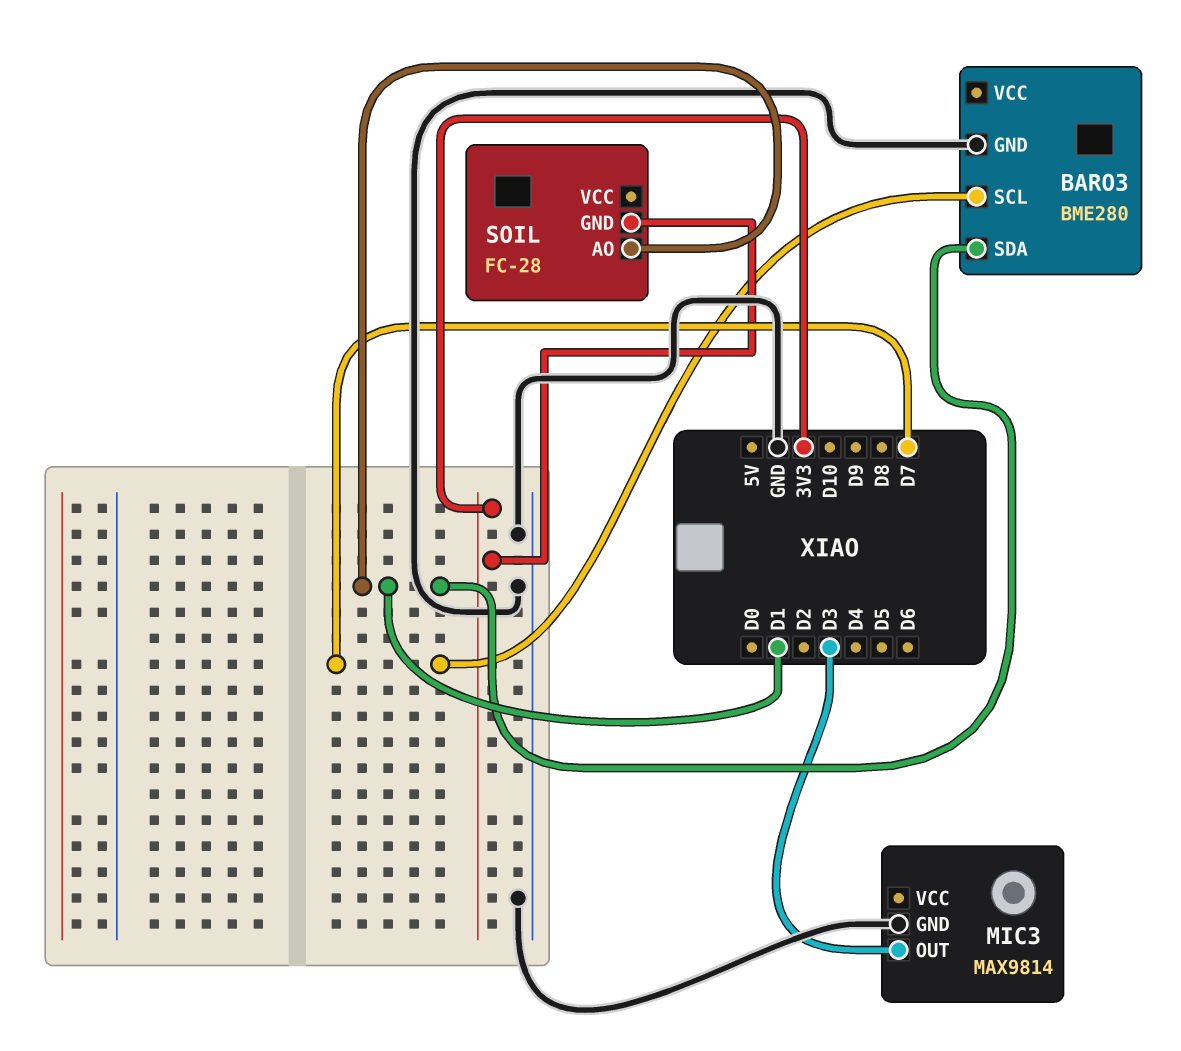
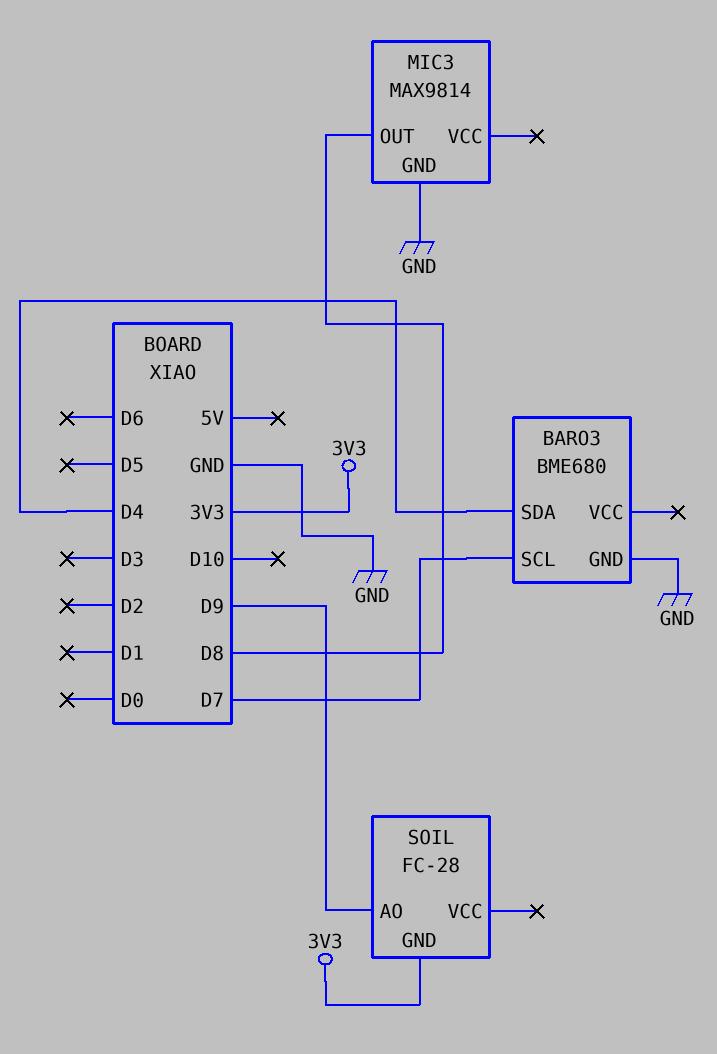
BARO3: BME280 -> BME680
BARO3 pin SDA: D1 -> D4
MIC3 pin OUT: D3 -> D8
SOIL pin AO: D1 -> D9

